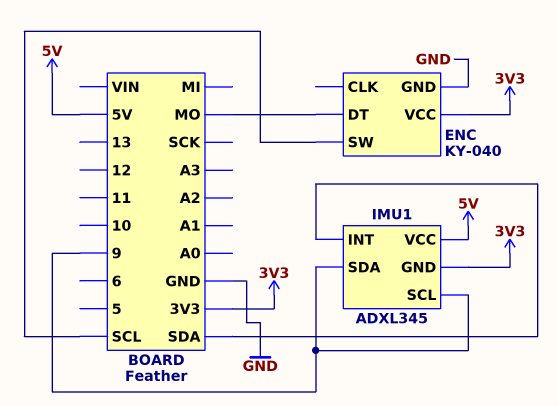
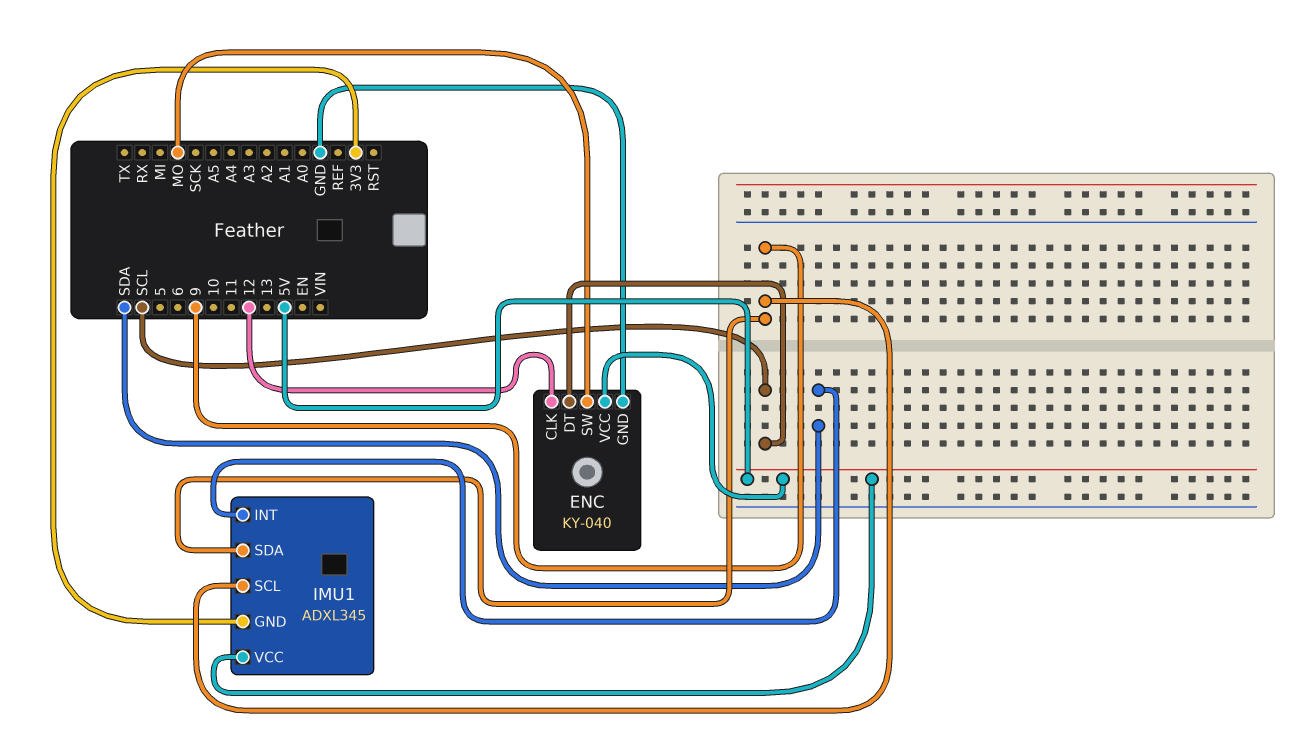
ENC pin CLK: none -> 12
ENC pin DT: MO -> SCL
ENC pin SW: SCL -> MO
ENC pin VCC: 3V3 -> 5V

